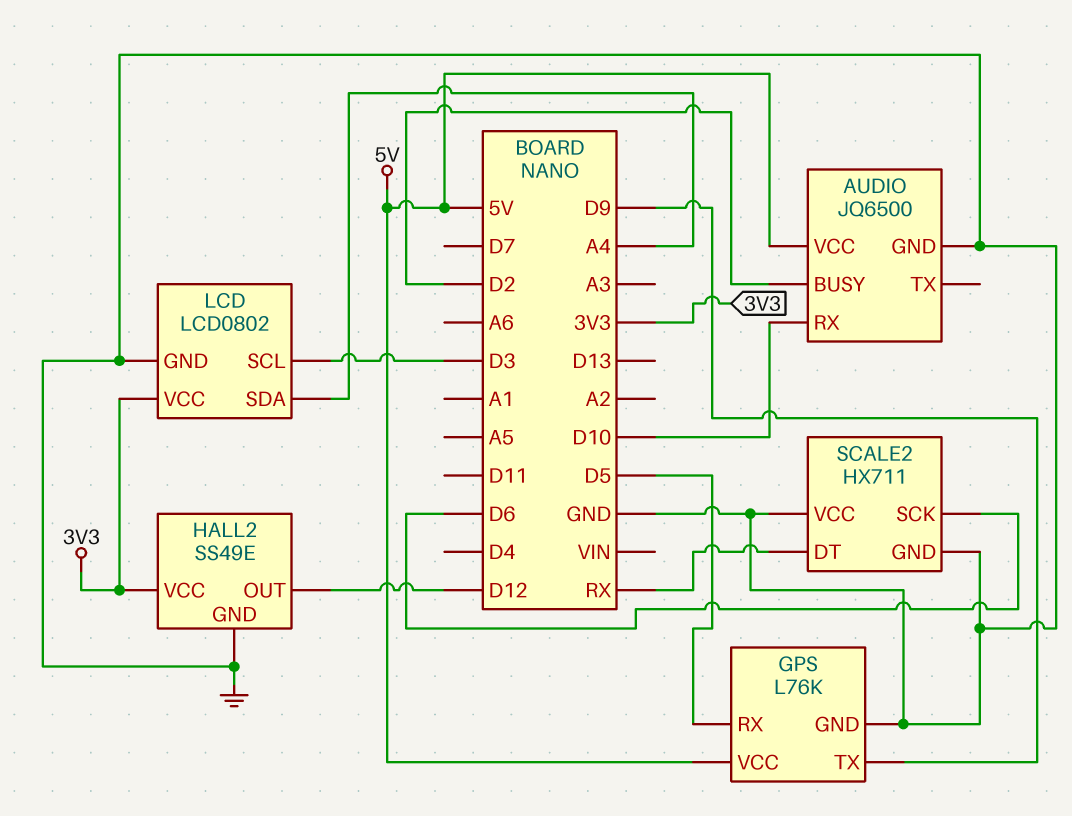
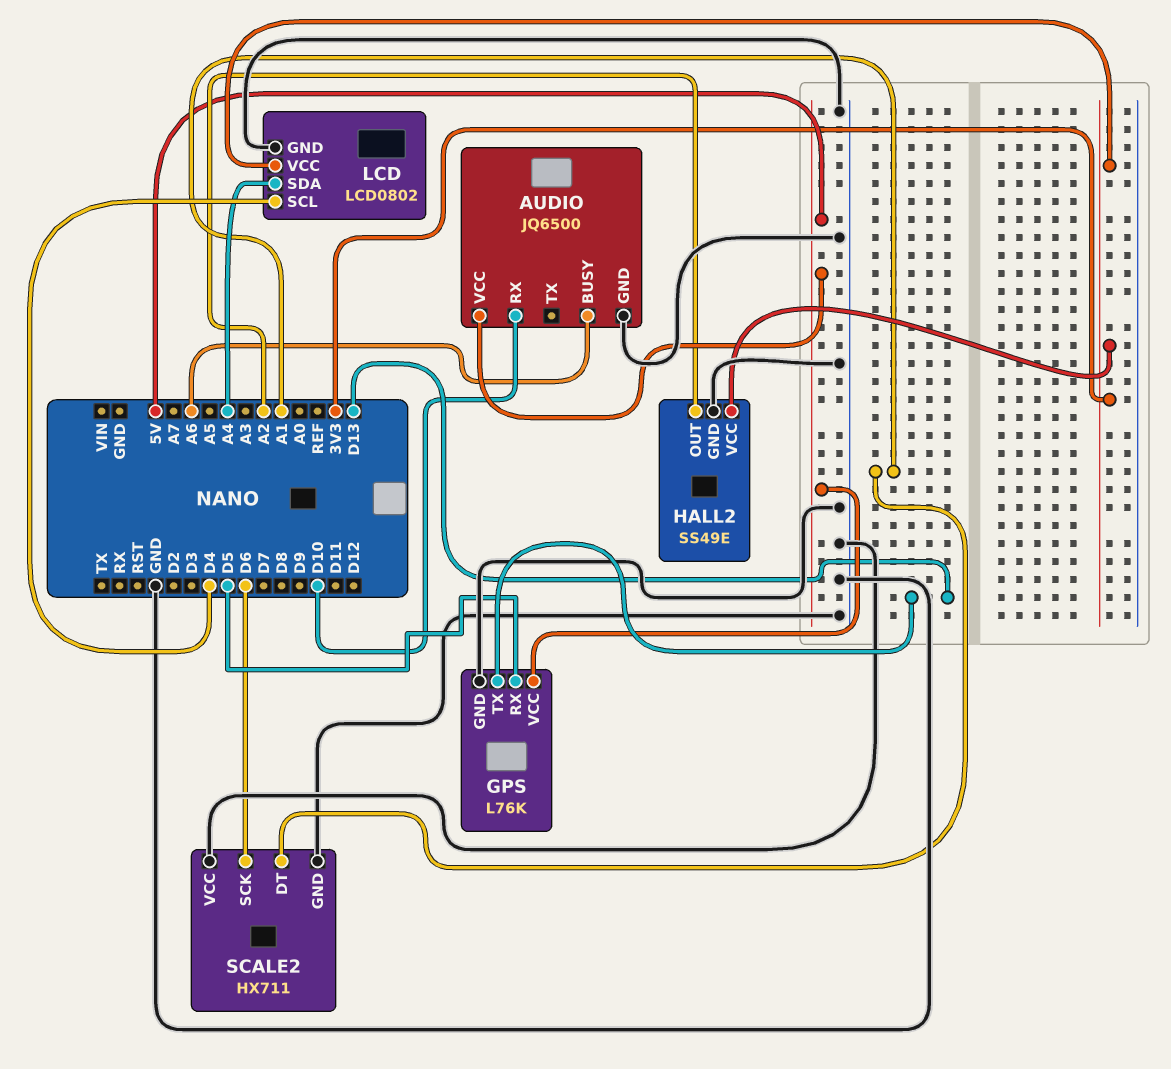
AUDIO pin BUSY: D2 -> A6
GPS pin TX: D9 -> D13
HALL2 pin OUT: D12 -> A2
LCD pin SCL: D3 -> D4
SCALE2 pin DT: RX -> A1

